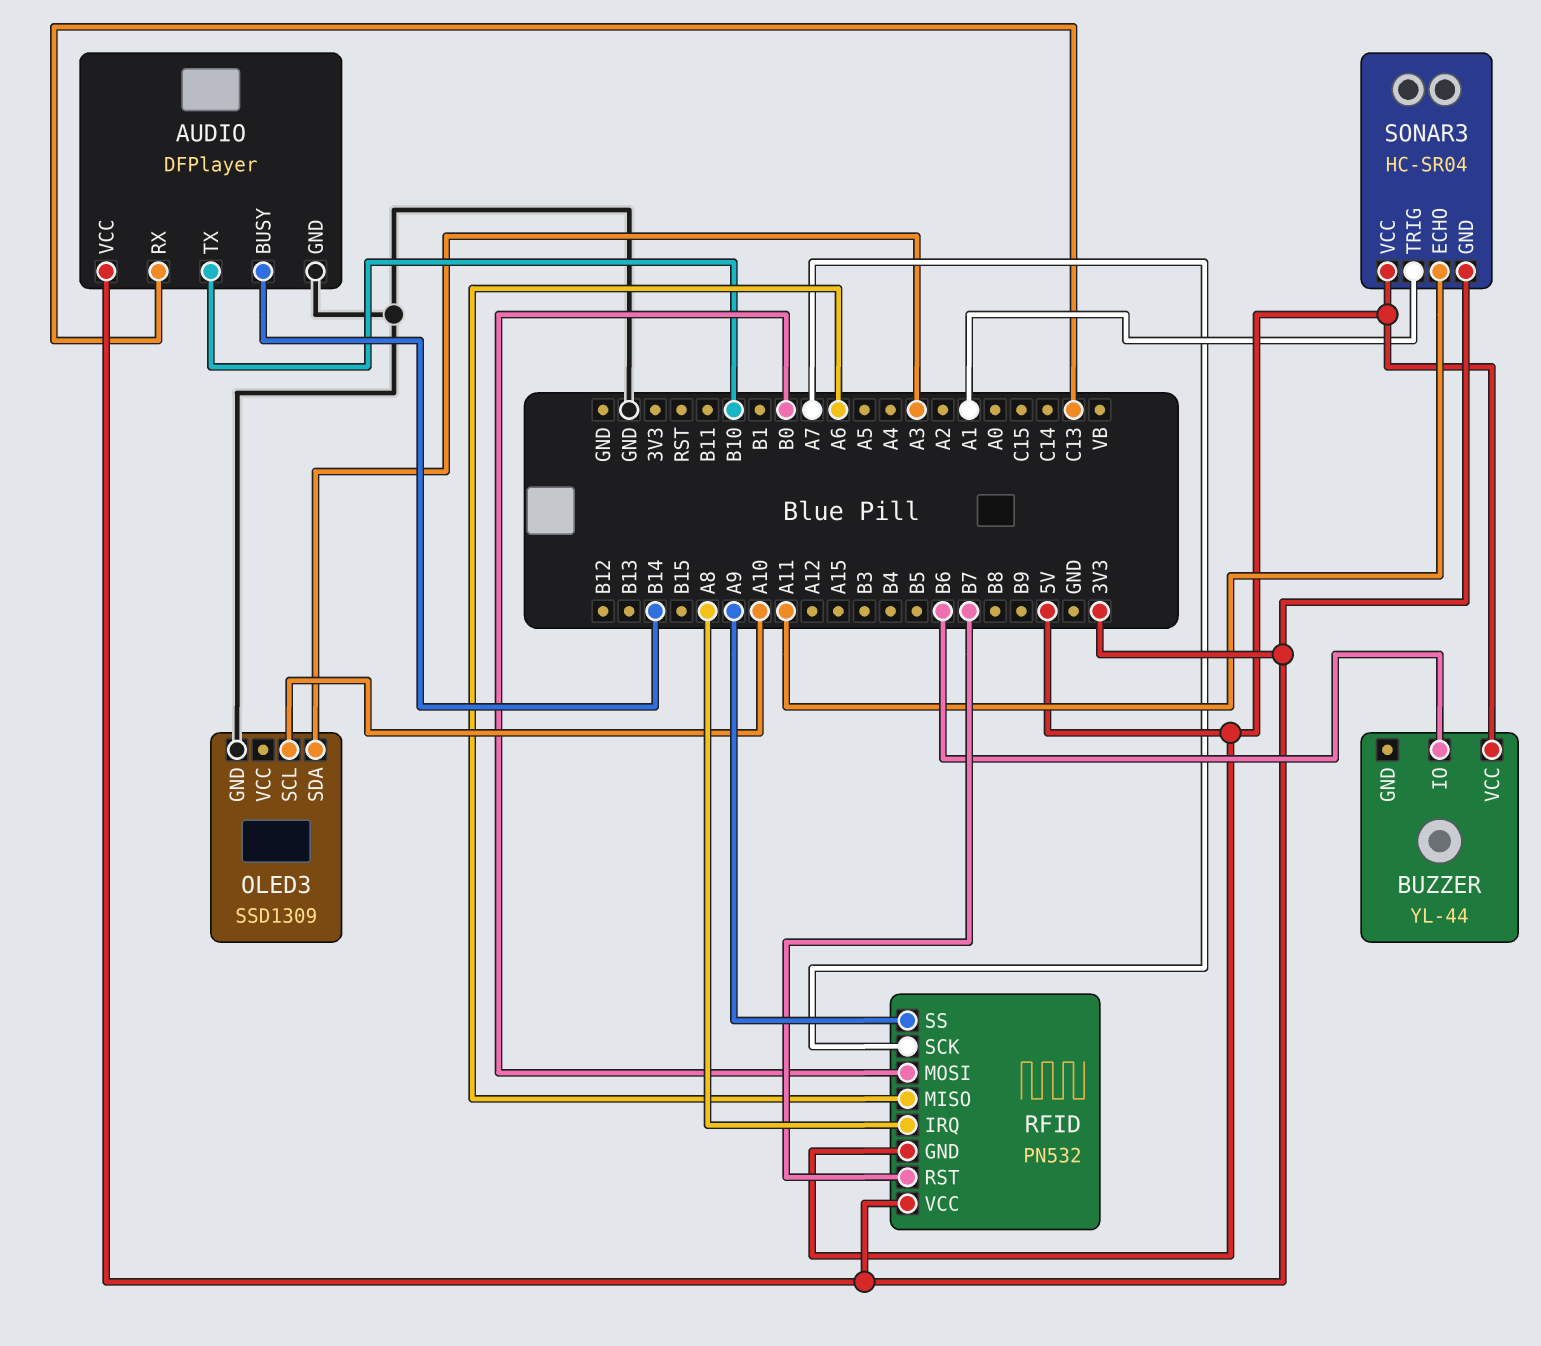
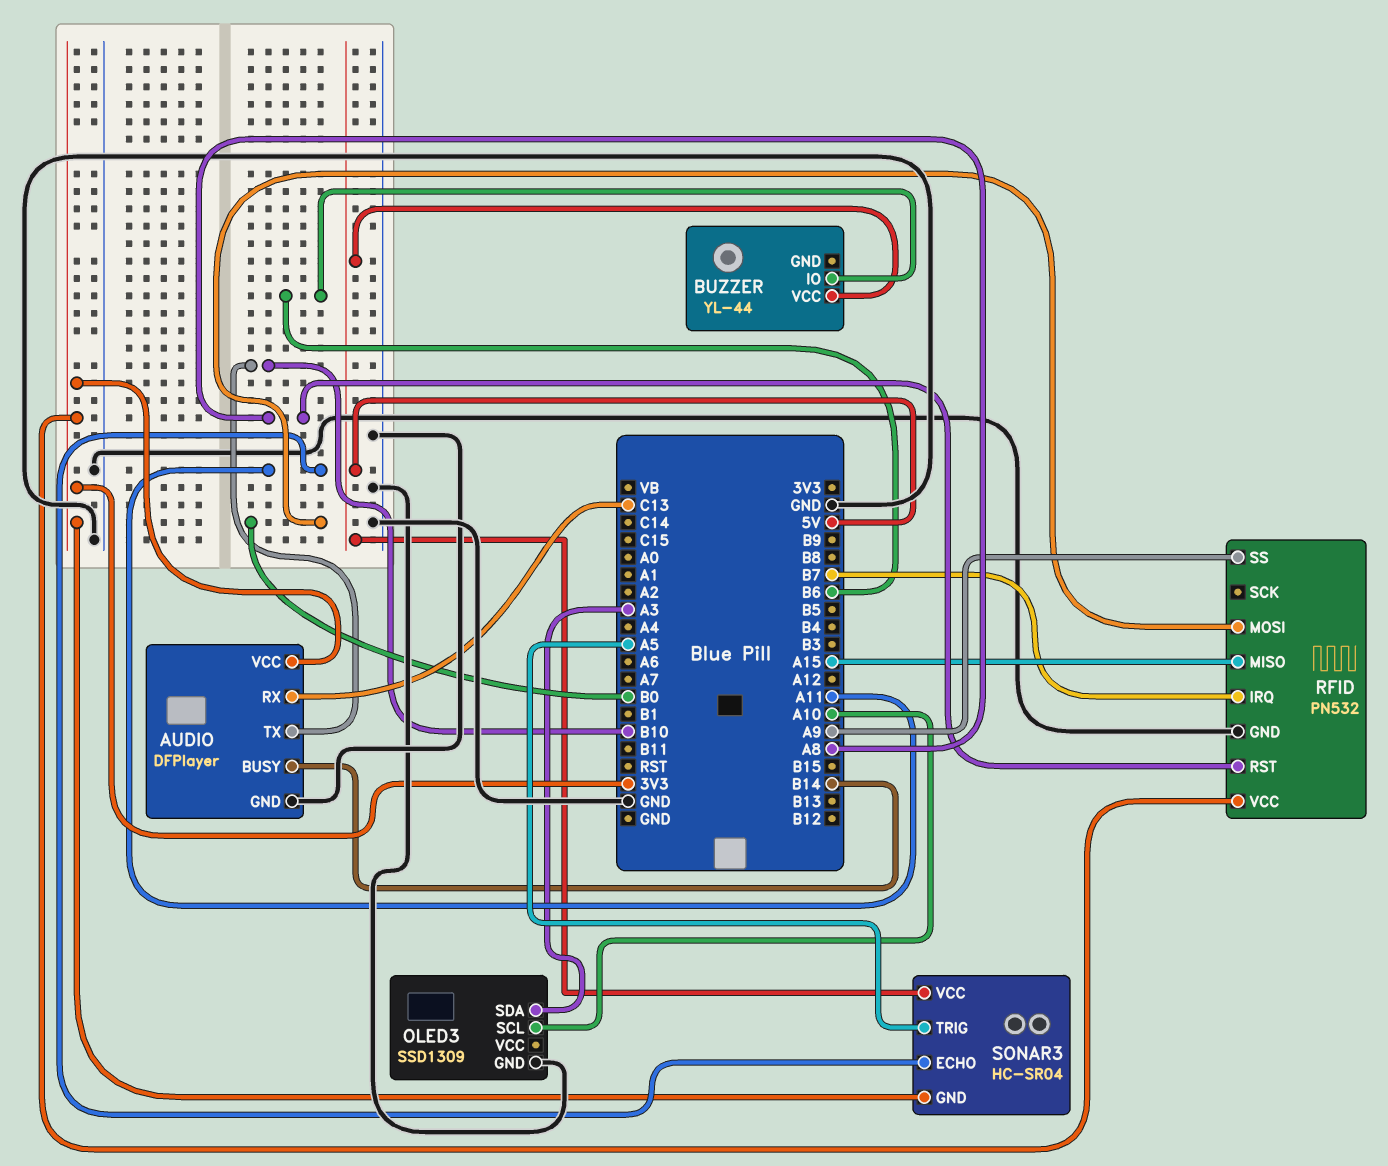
RFID pin GND: 5V -> GND
RFID pin IRQ: A8 -> B7
RFID pin MISO: A6 -> A15
RFID pin RST: B7 -> A8
RFID pin SCK: A7 -> none
SONAR3 pin TRIG: A1 -> A5

